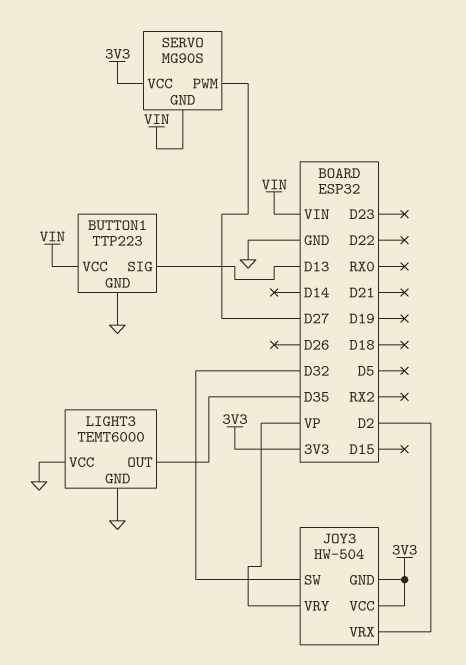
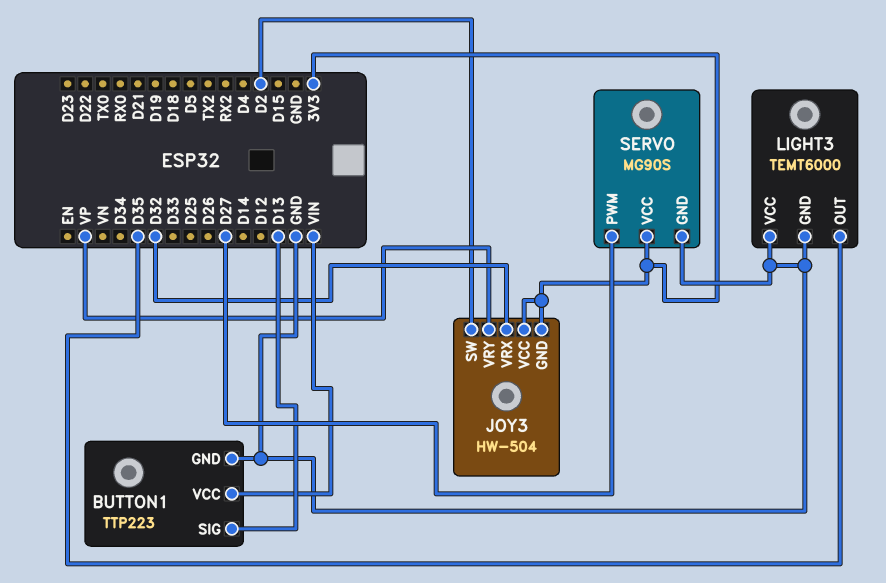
JOY3 pin SW: D32 -> D2
JOY3 pin VRX: D2 -> D32
SERVO pin GND: VIN -> GND

